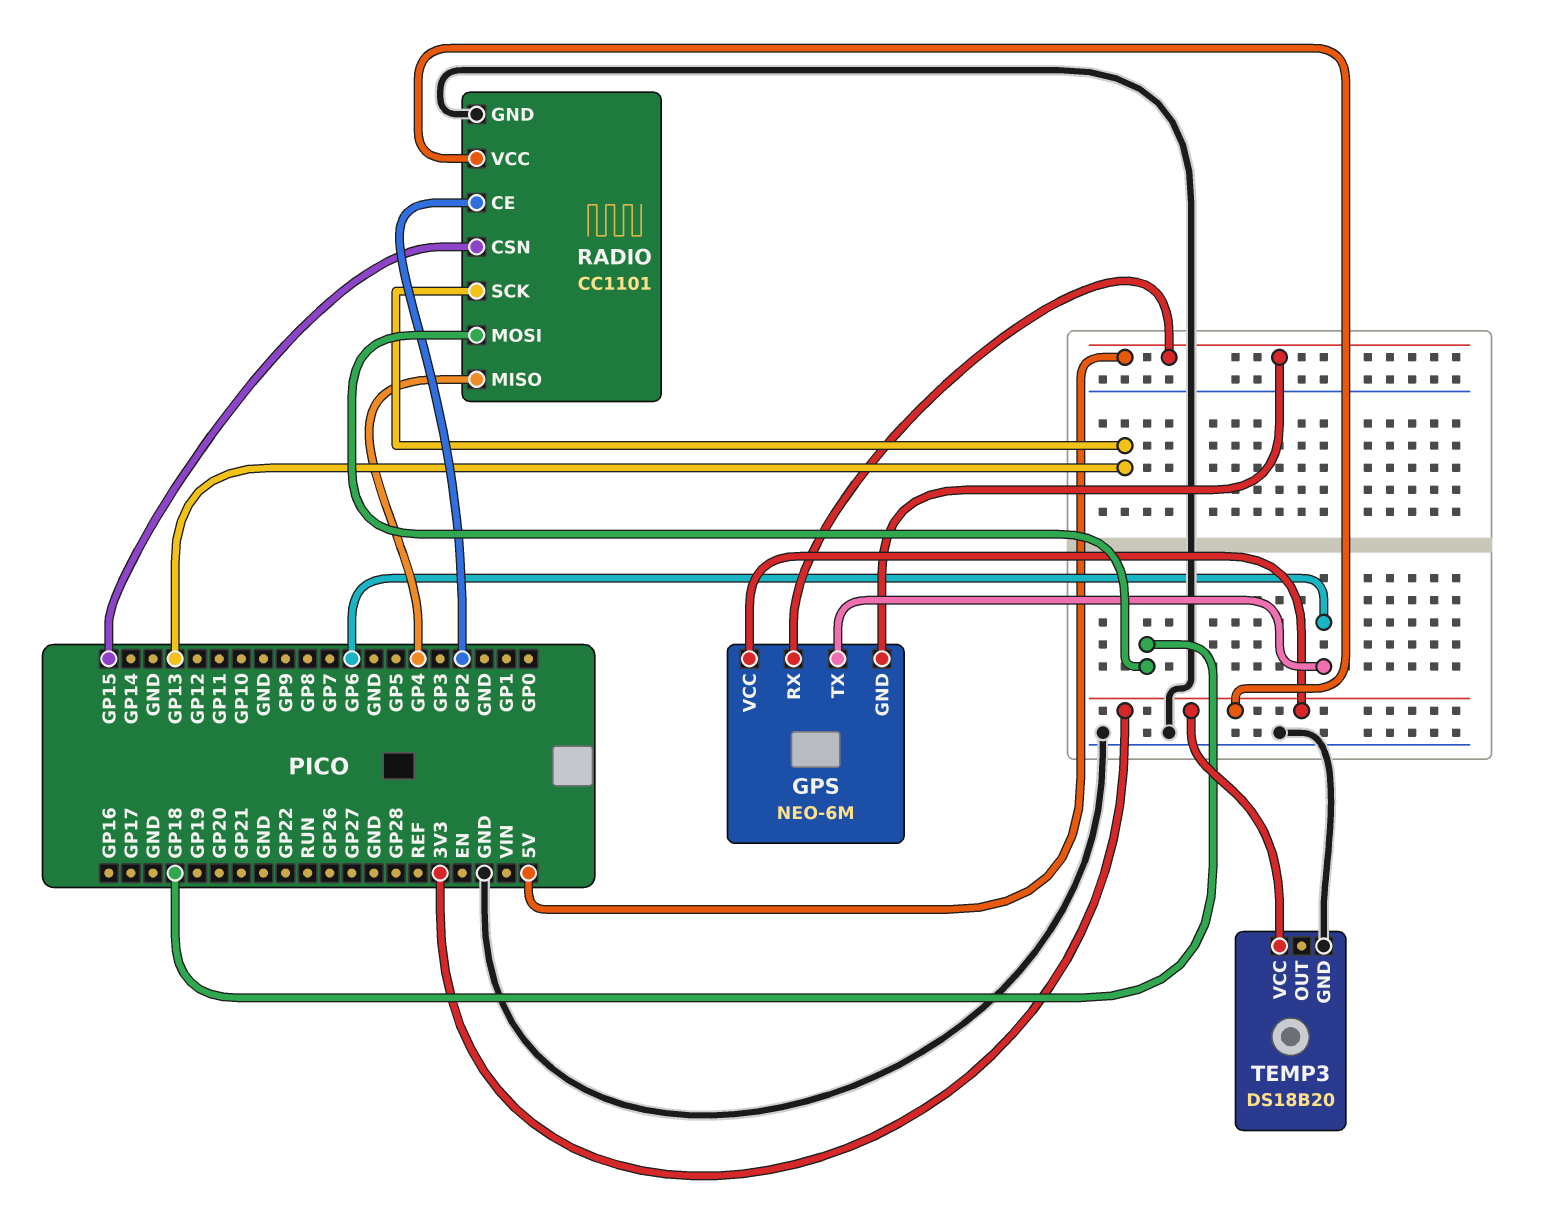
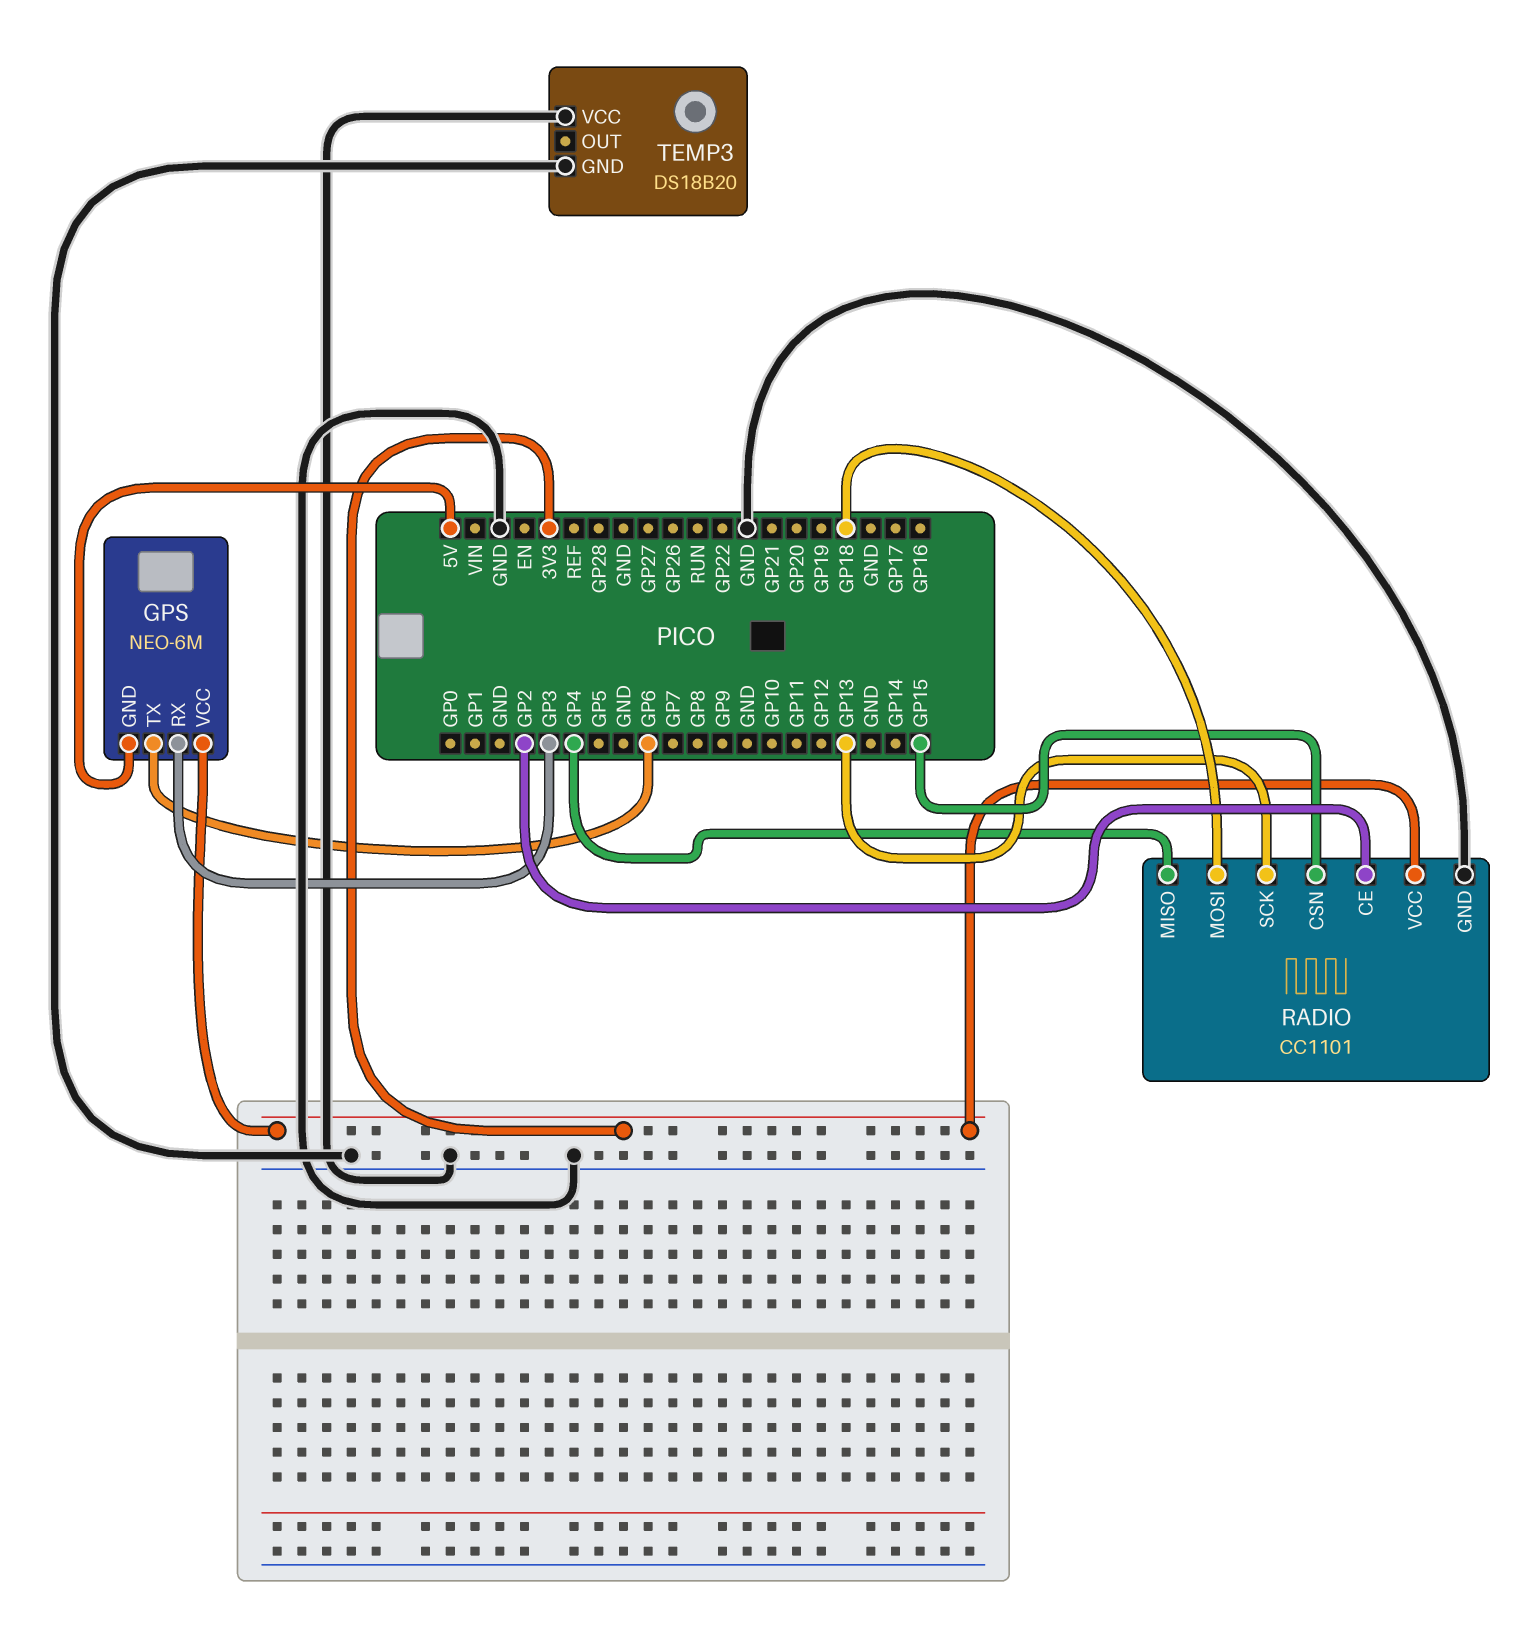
GPS pin RX: 5V -> GP3
TEMP3 pin VCC: 3V3 -> GND

